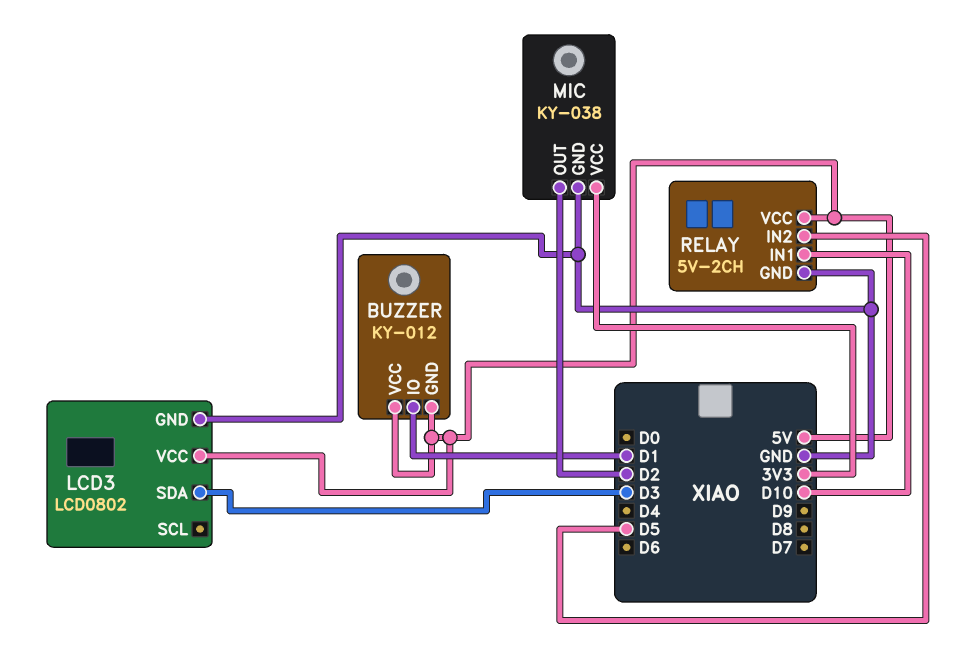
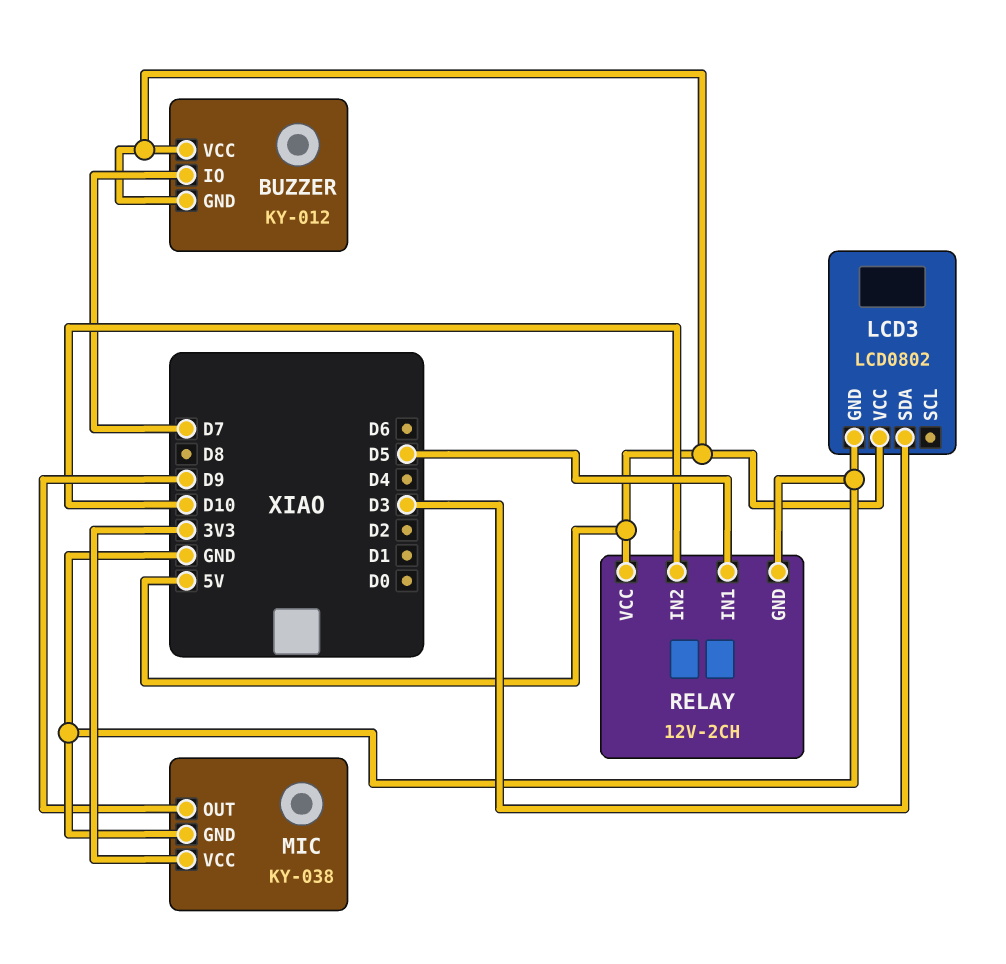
BUZZER pin IO: D1 -> D7
MIC pin OUT: D2 -> D9
RELAY: 5V-2CH -> 12V-2CH
RELAY pin IN1: D10 -> D5
RELAY pin IN2: D5 -> D10

